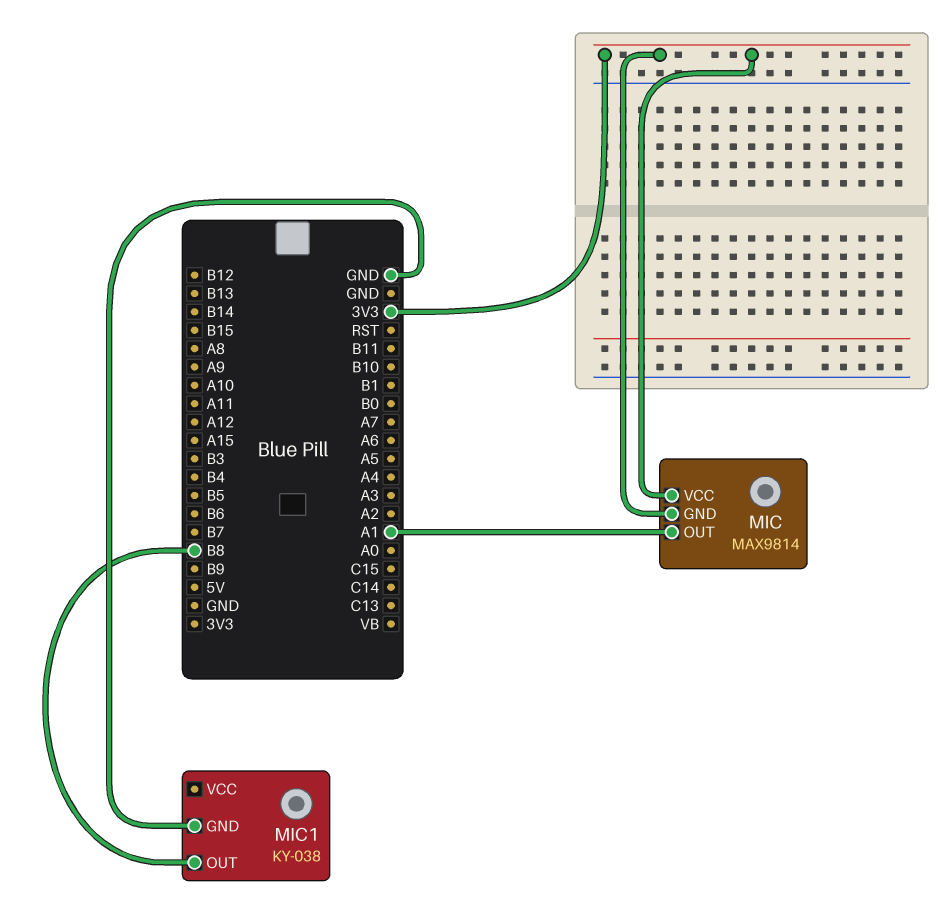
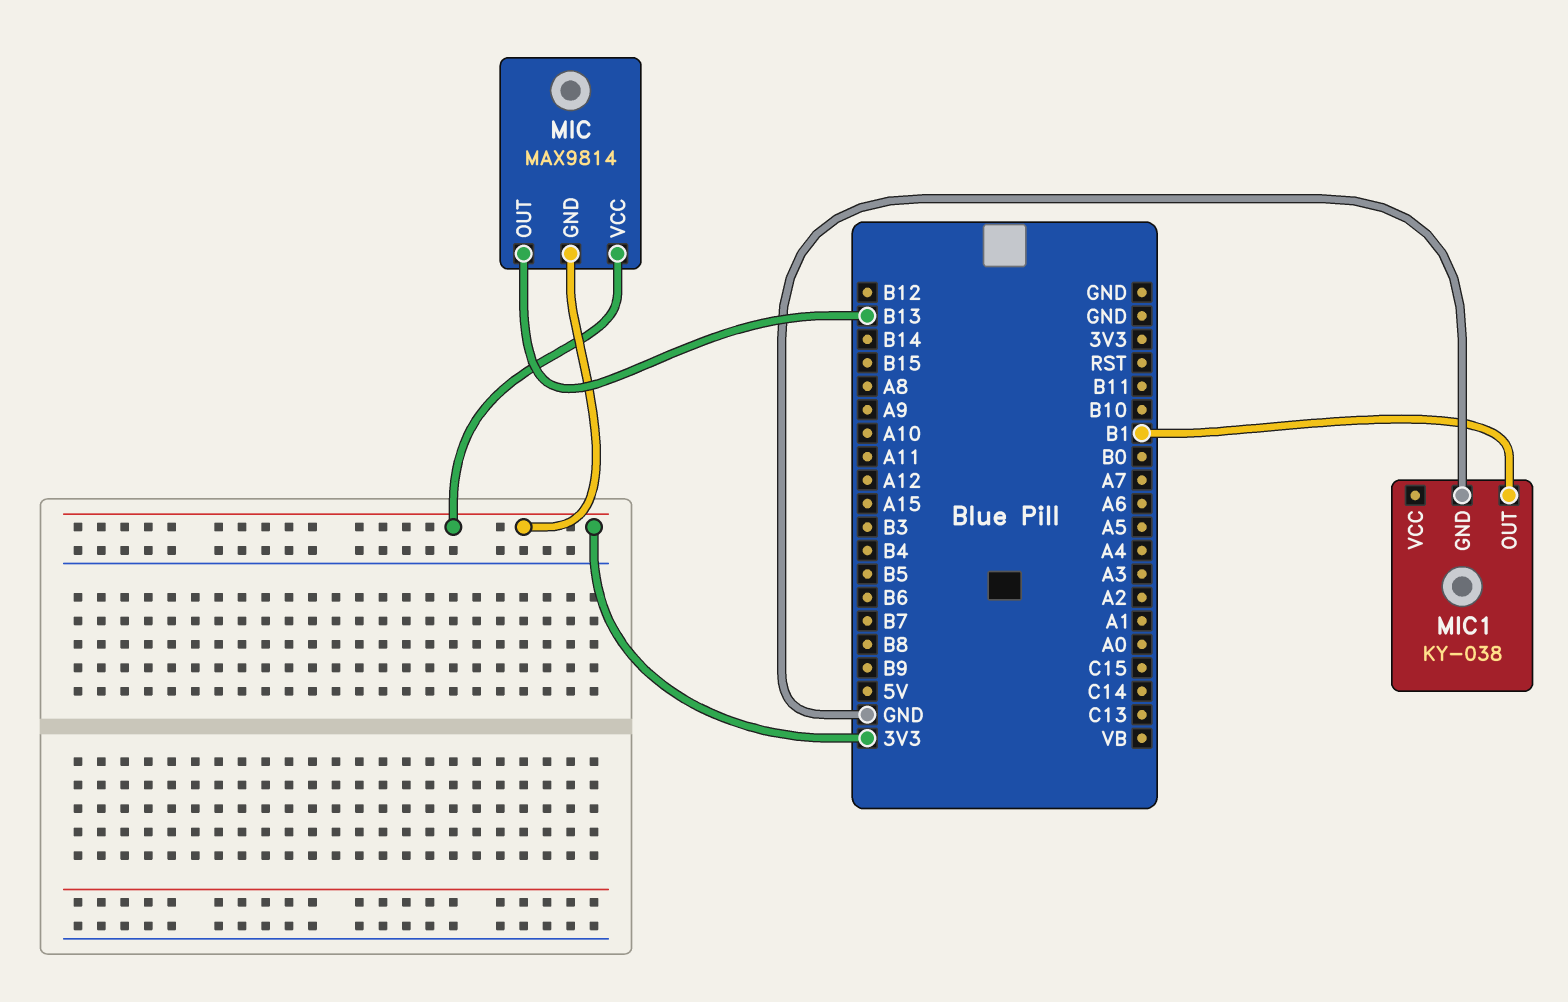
MIC pin OUT: A1 -> B13
MIC1 pin OUT: B8 -> B1

